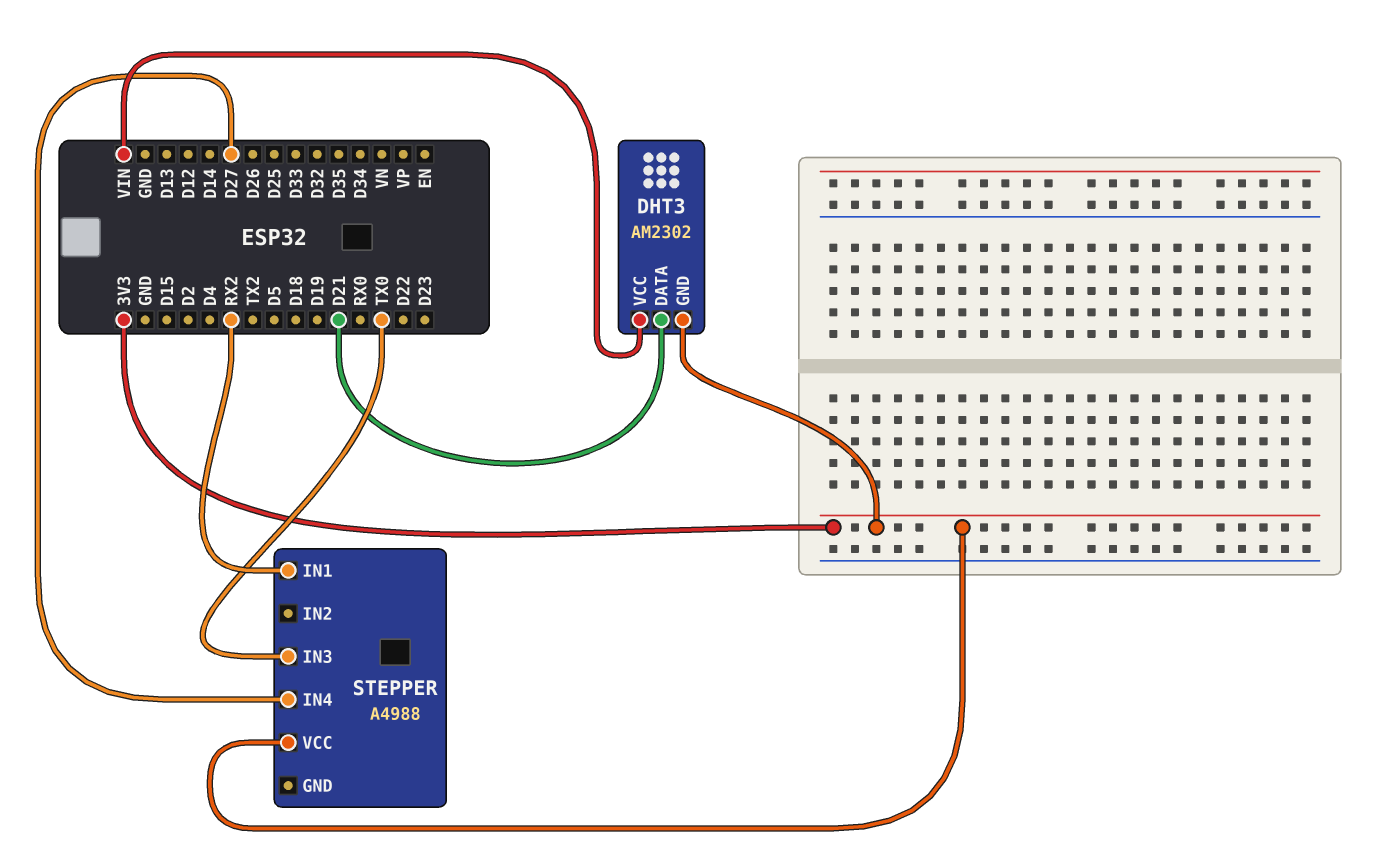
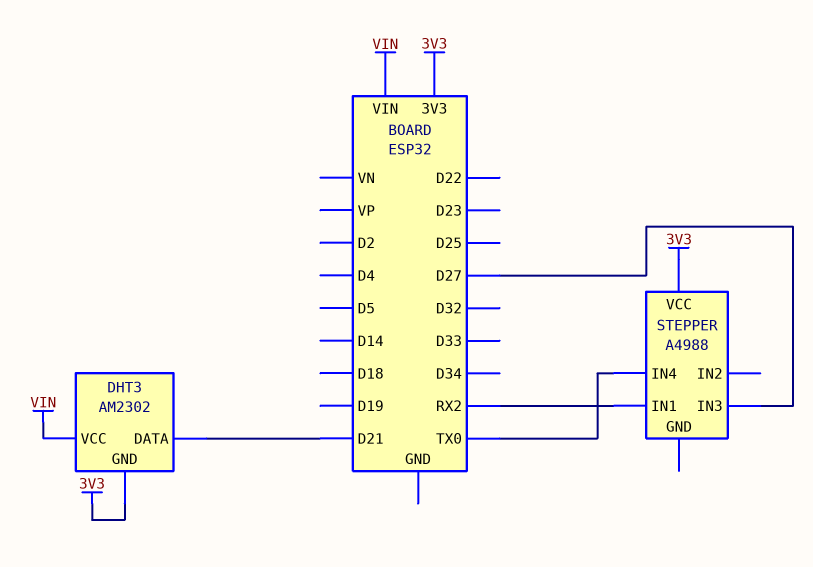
STEPPER pin IN3: TX0 -> D27
STEPPER pin IN4: D27 -> TX0

